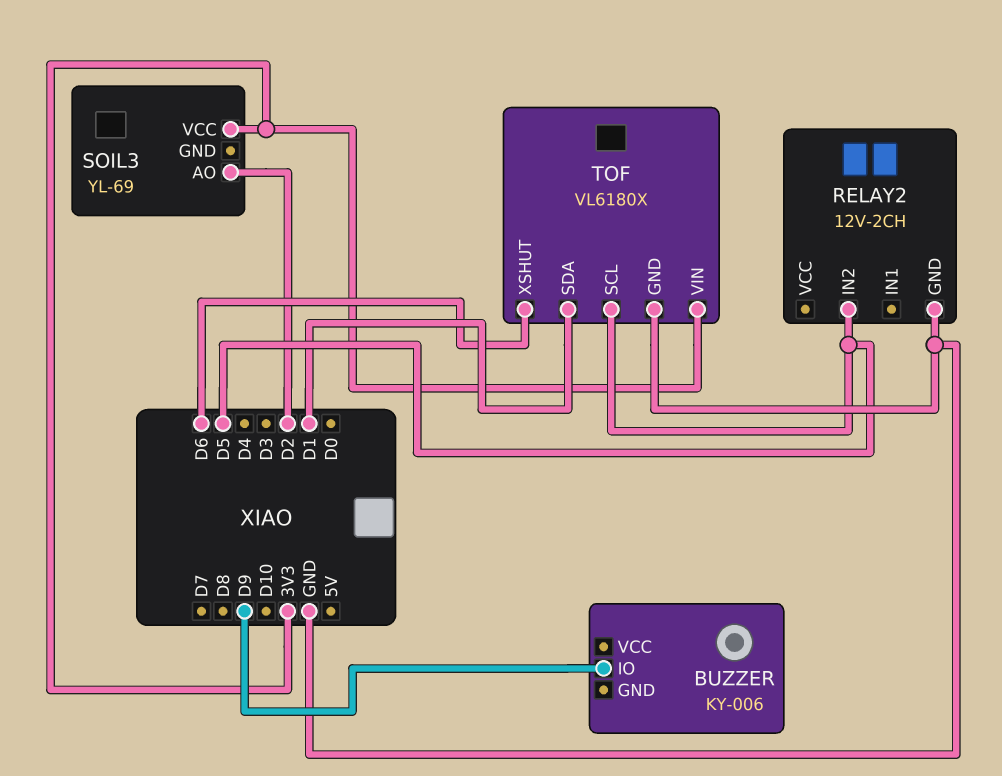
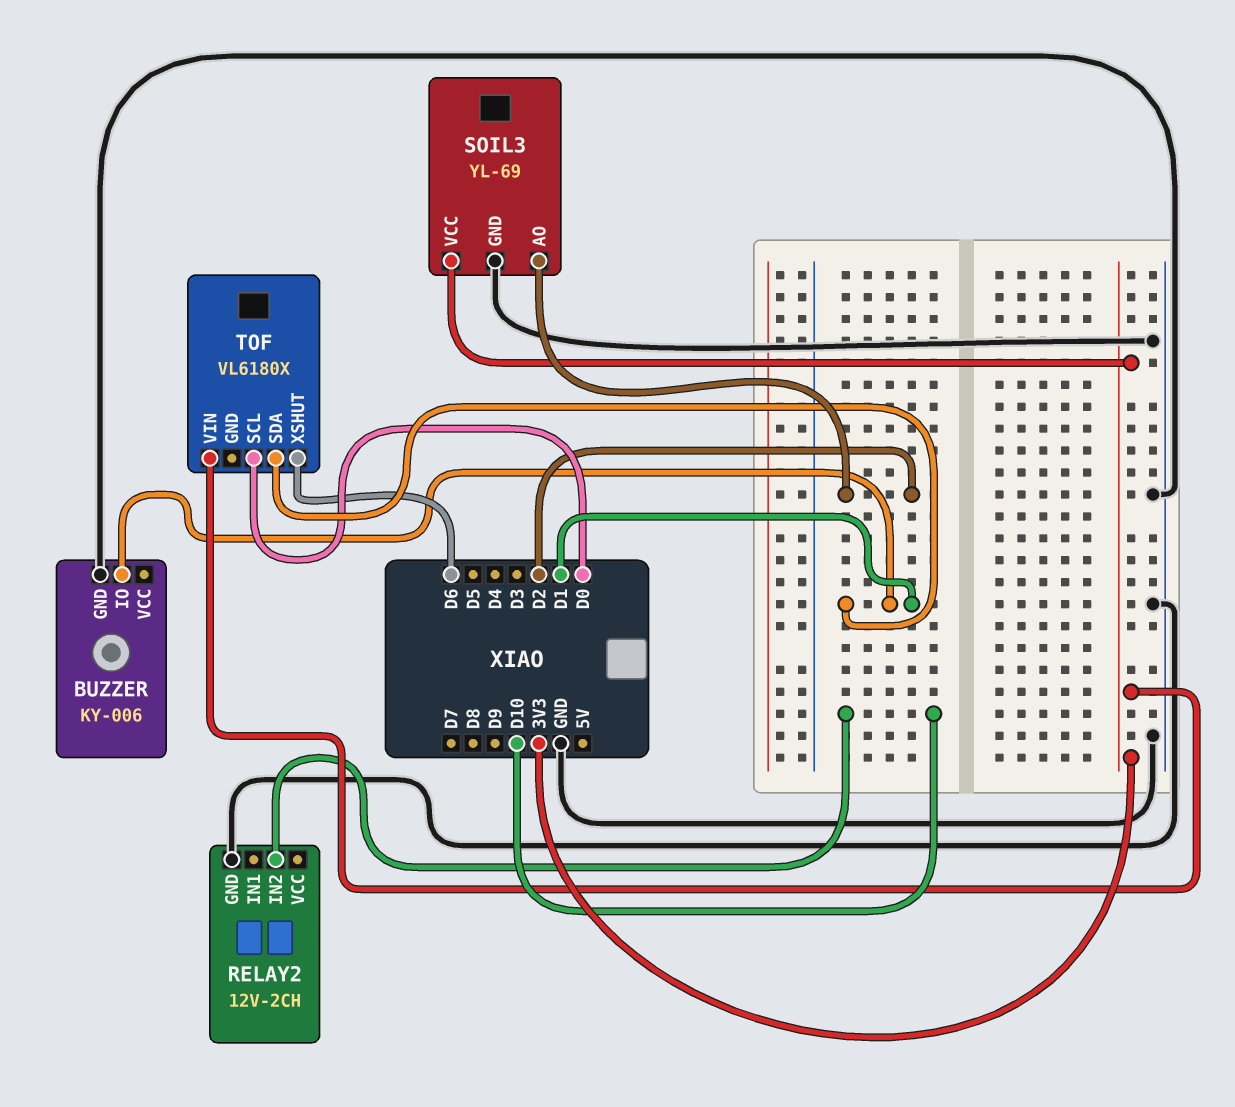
BUZZER pin GND: none -> GND
BUZZER pin IO: D9 -> D1
RELAY2 pin IN2: D5 -> D10
SOIL3 pin GND: none -> GND
TOF pin GND: GND -> none
TOF pin SCL: D5 -> D0

